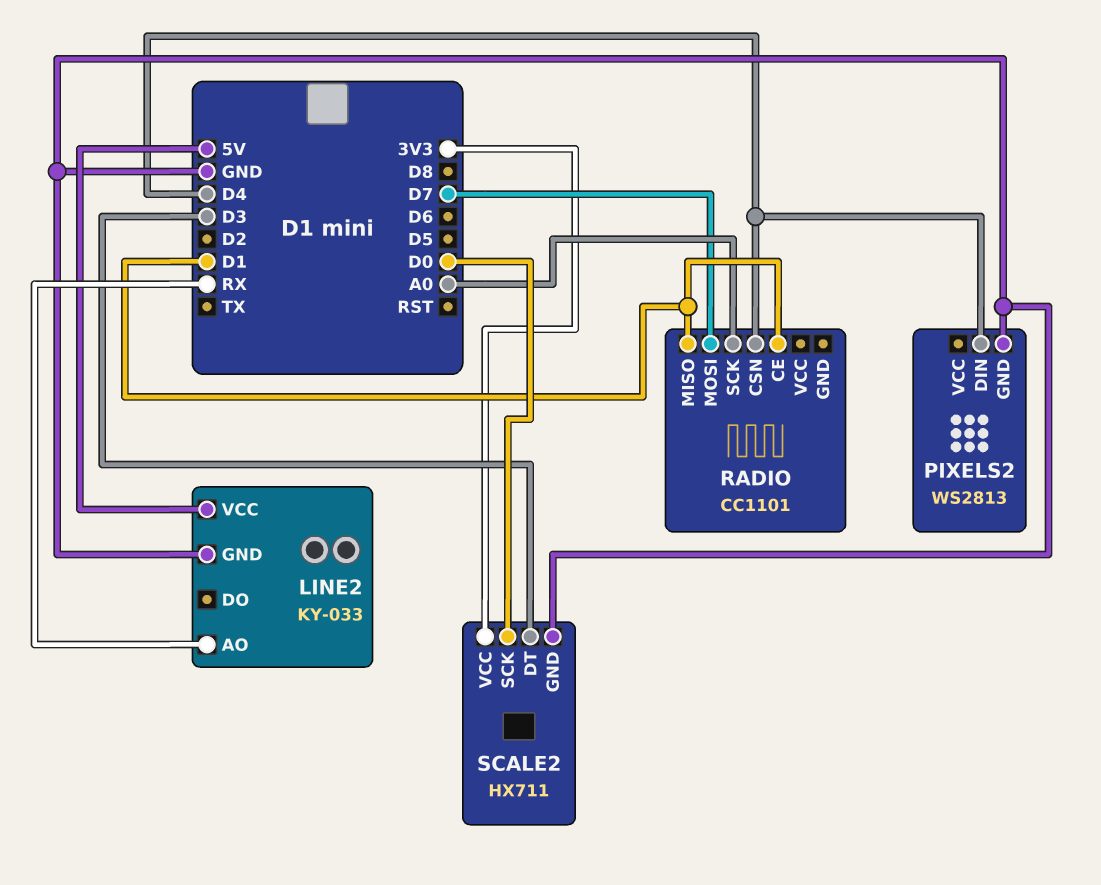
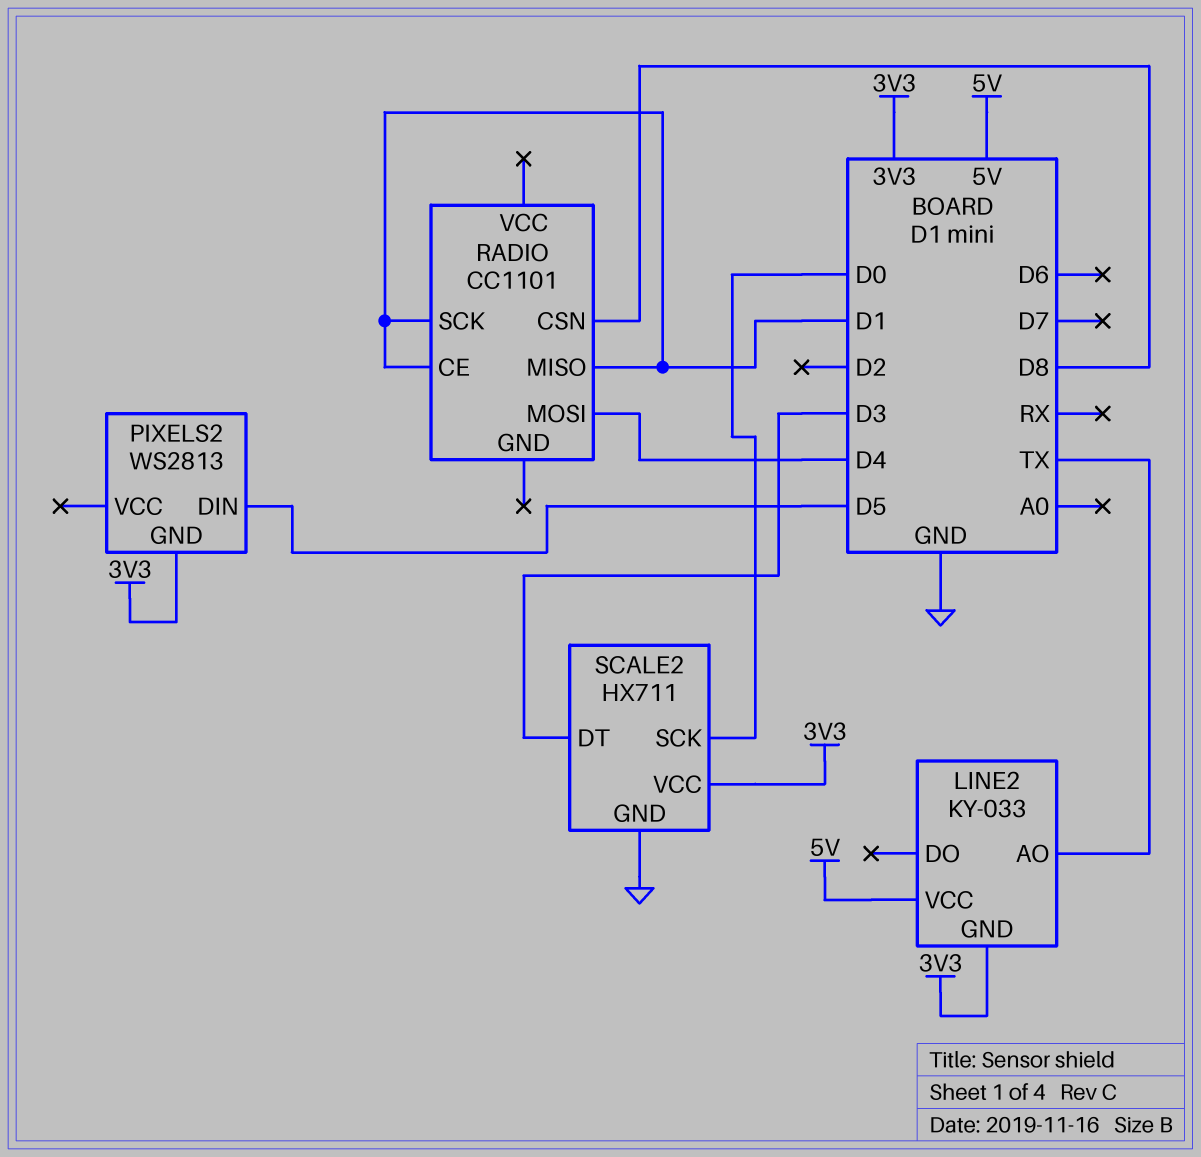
LINE2 pin AO: RX -> TX
LINE2 pin GND: GND -> 3V3
PIXELS2 pin DIN: D4 -> D5
PIXELS2 pin GND: GND -> 3V3
RADIO pin CSN: D4 -> D8
RADIO pin MOSI: D7 -> D4
RADIO pin SCK: A0 -> D1

